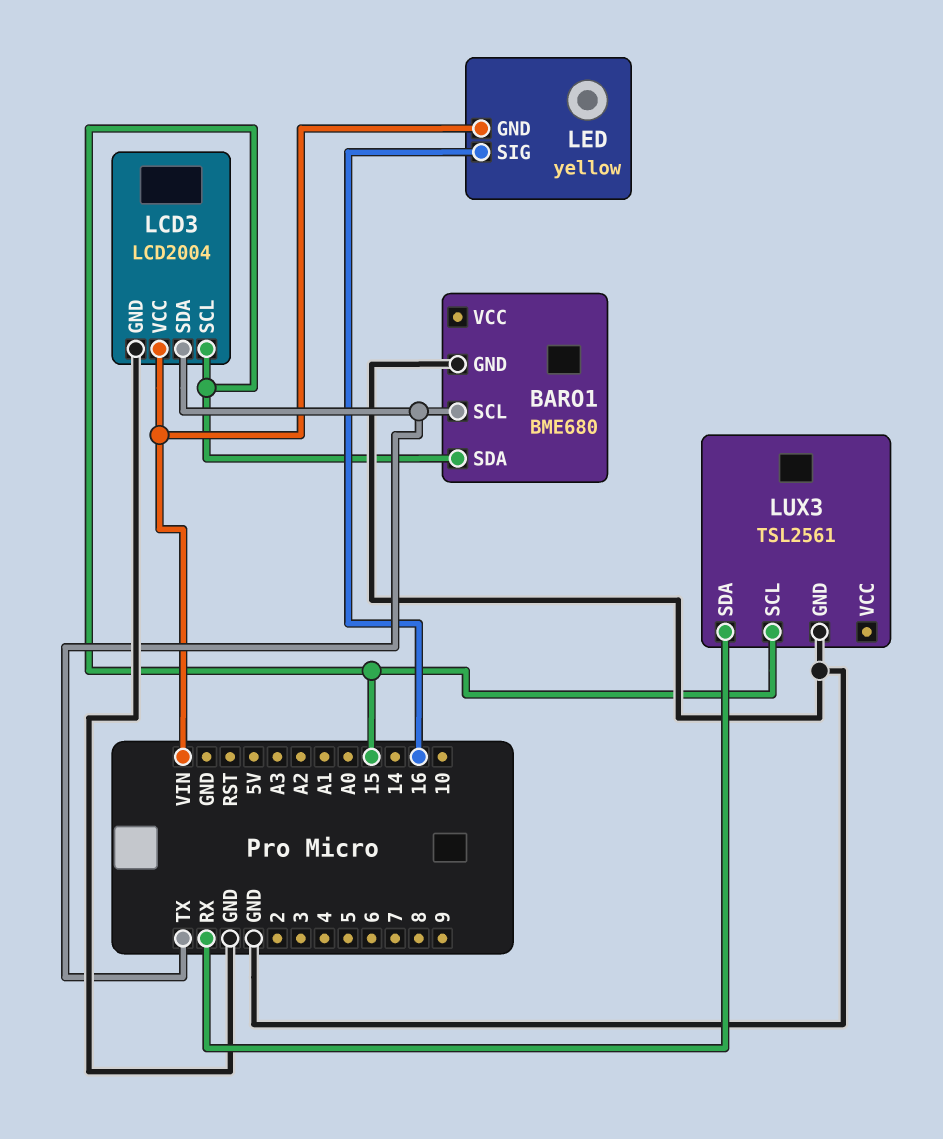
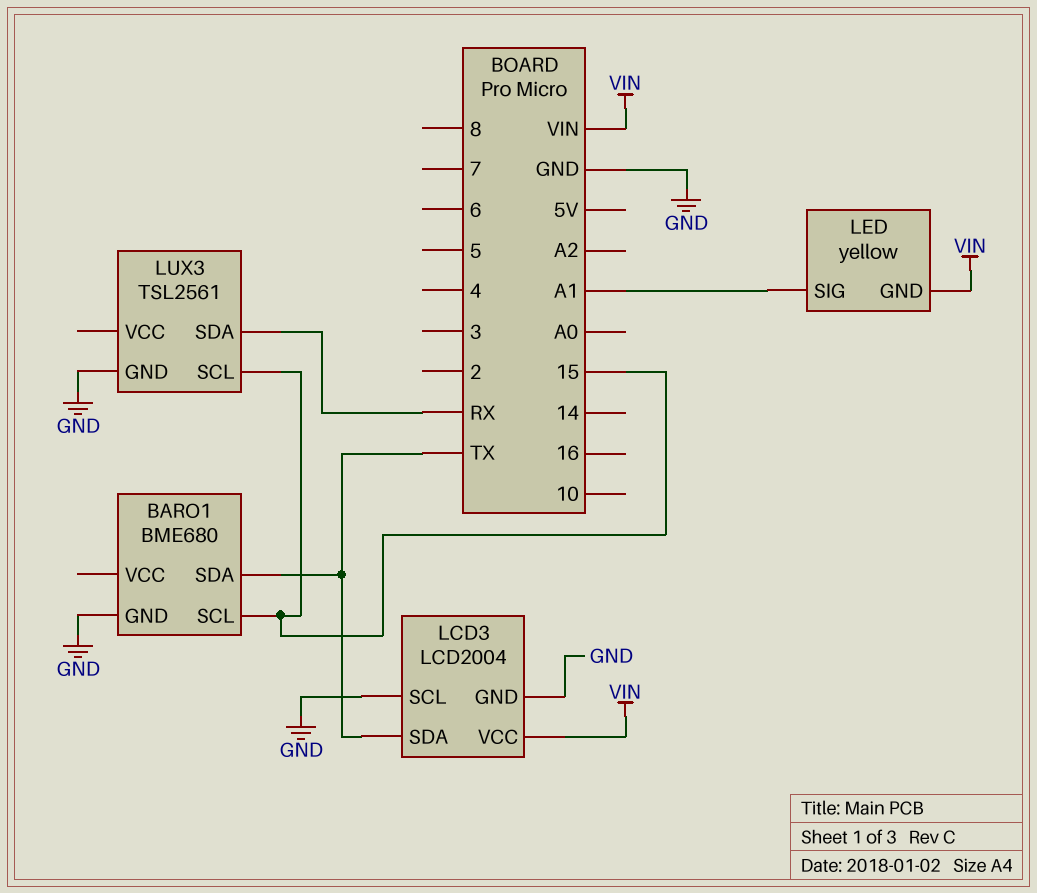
BARO1 pin SCL: TX -> 15
BARO1 pin SDA: 15 -> TX
LCD3 pin SCL: 15 -> GND
LED pin SIG: 16 -> A1

